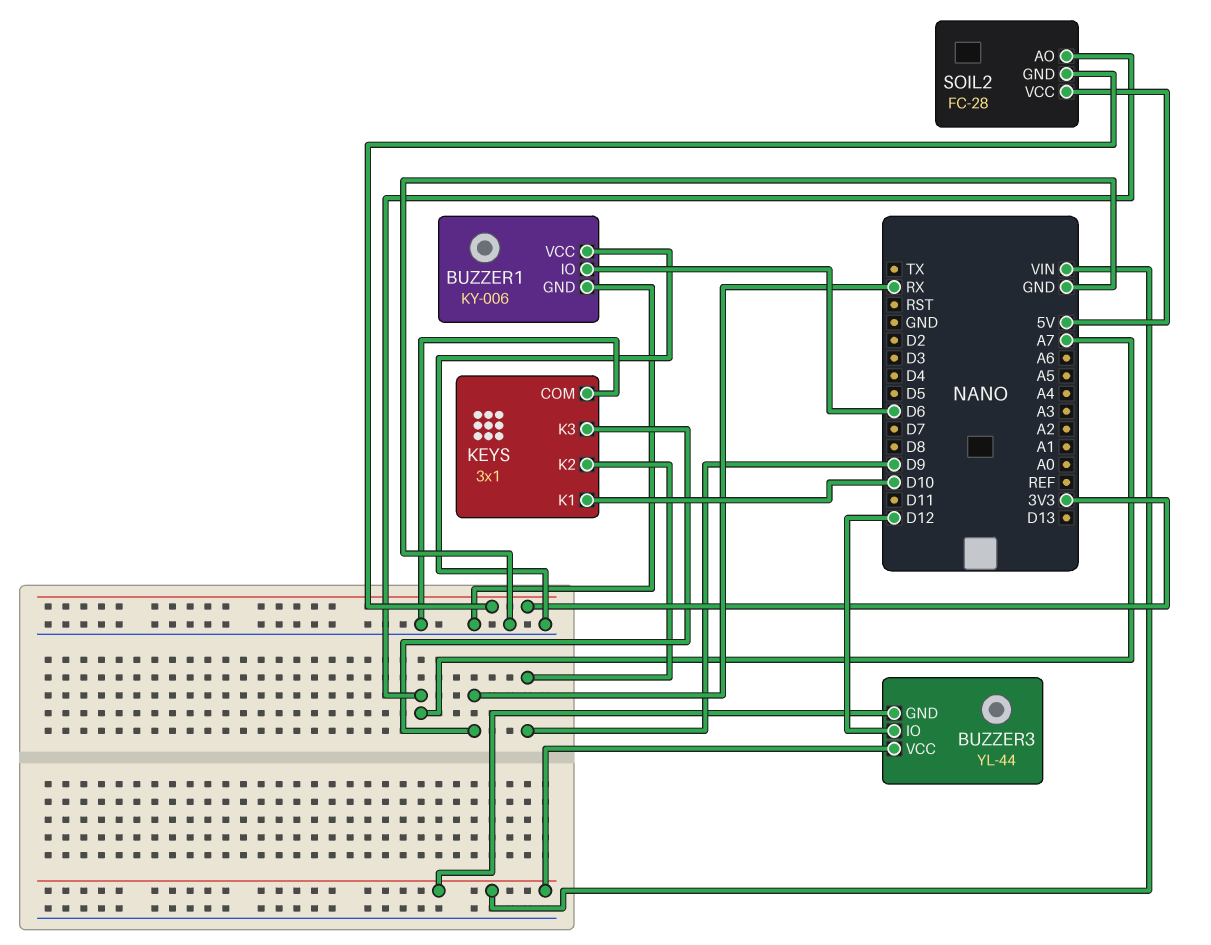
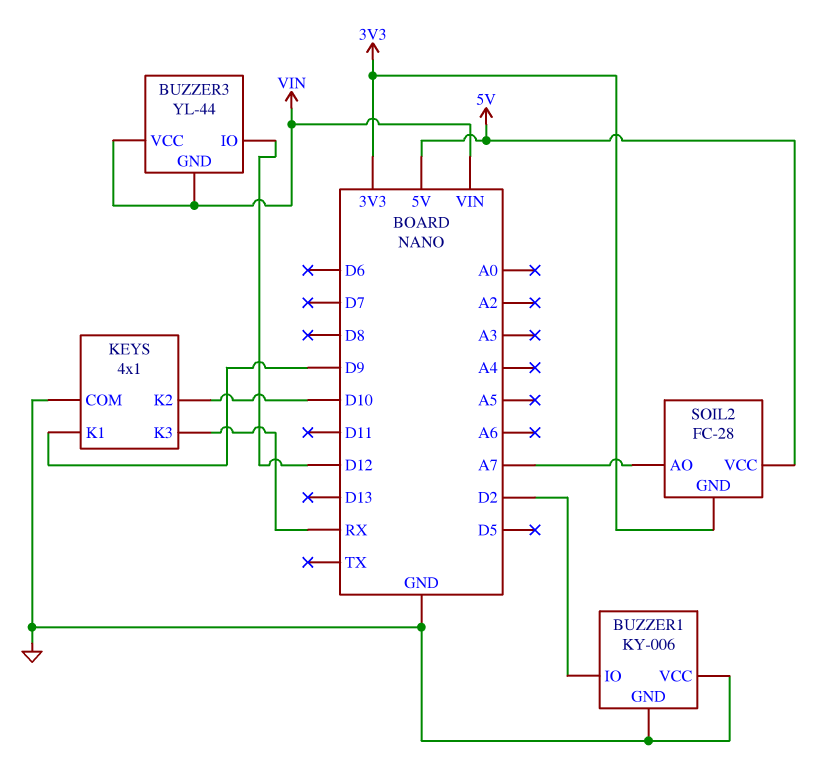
BUZZER1 pin IO: D6 -> D2
KEYS: 3x1 -> 4x1
KEYS pin K1: D10 -> D9
KEYS pin K2: D9 -> D10

